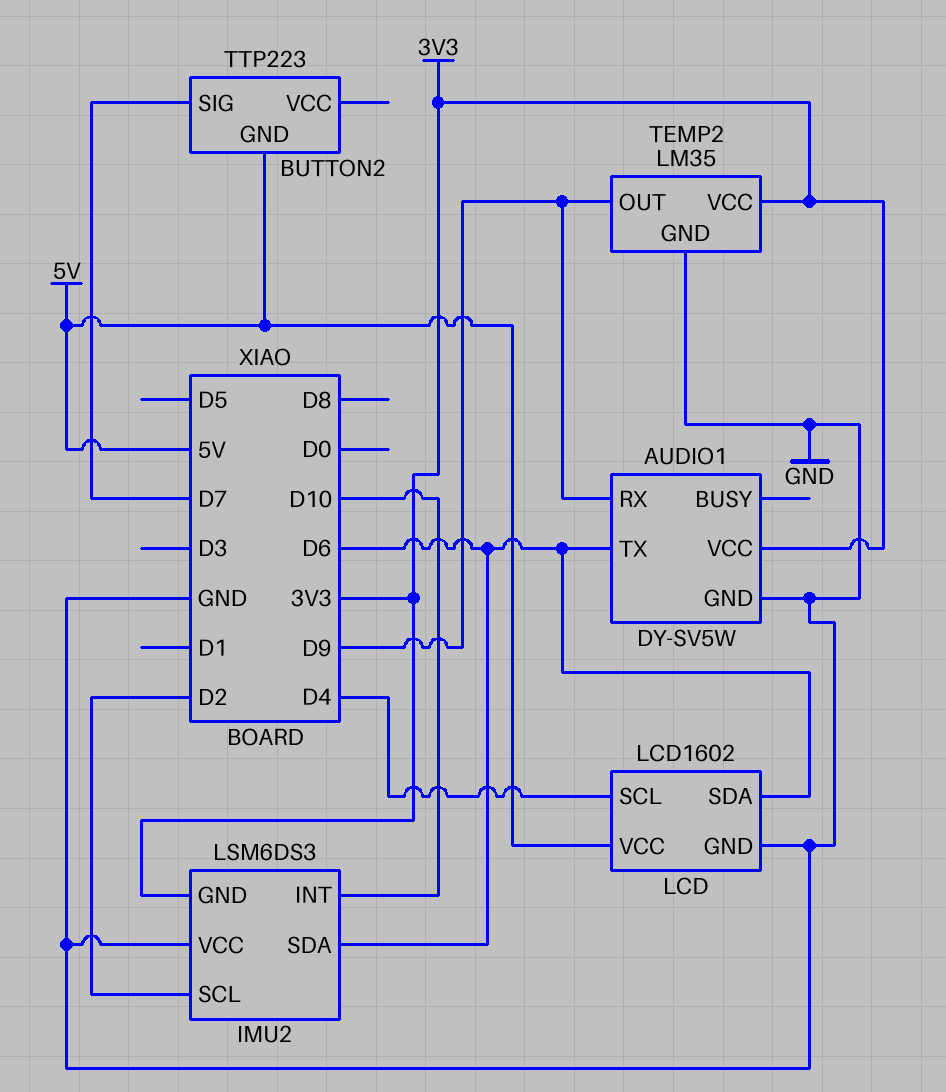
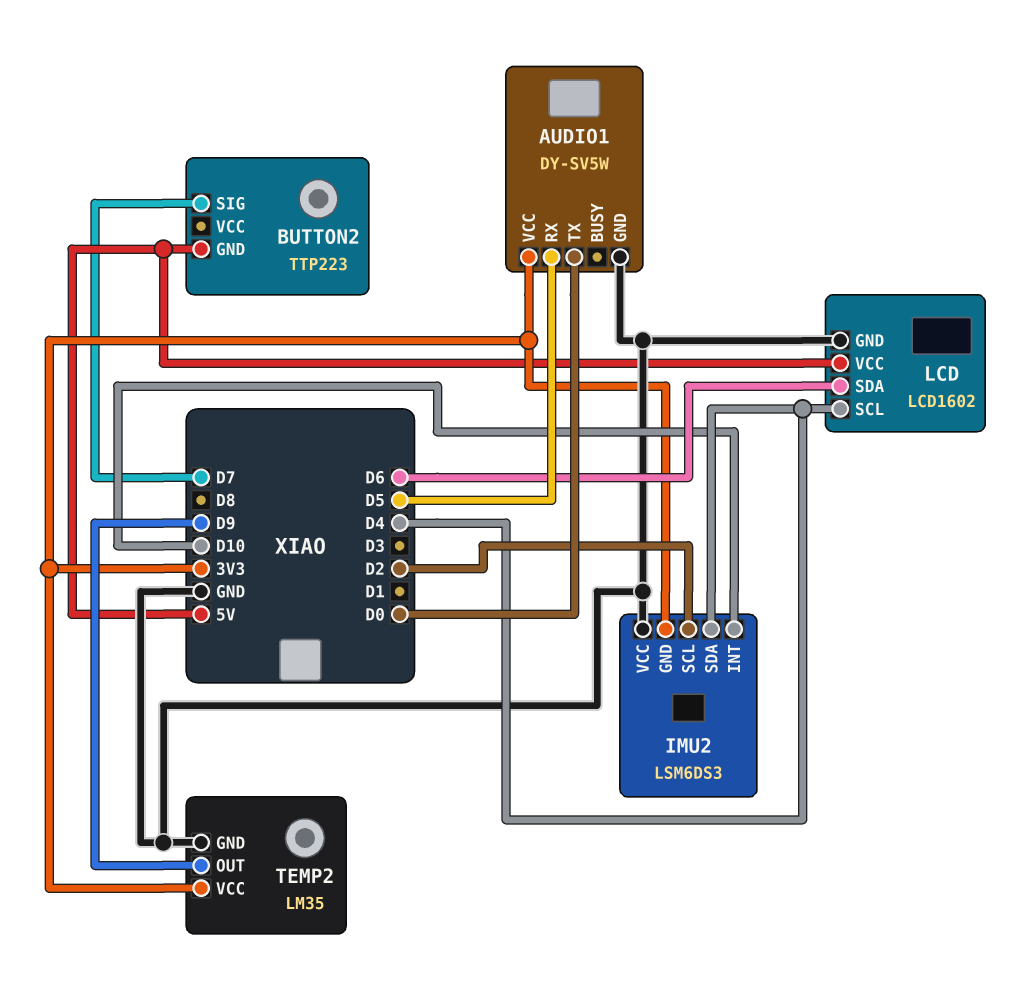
AUDIO1 pin RX: D9 -> D5
AUDIO1 pin TX: D6 -> D0
IMU2 pin SDA: D6 -> D4

